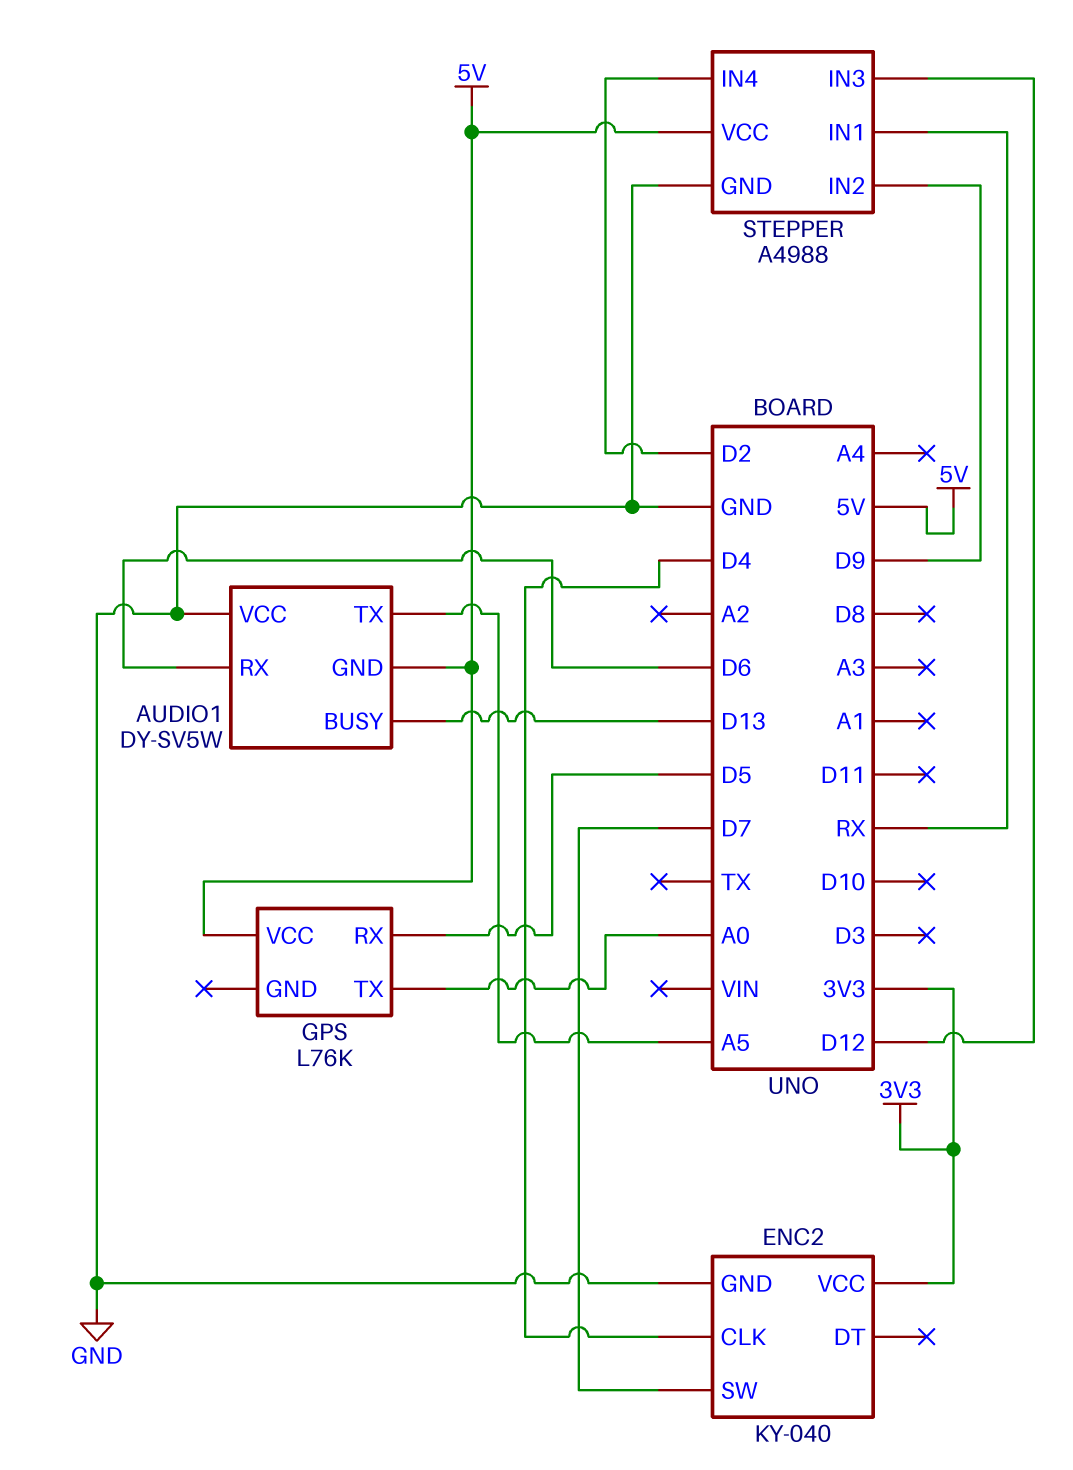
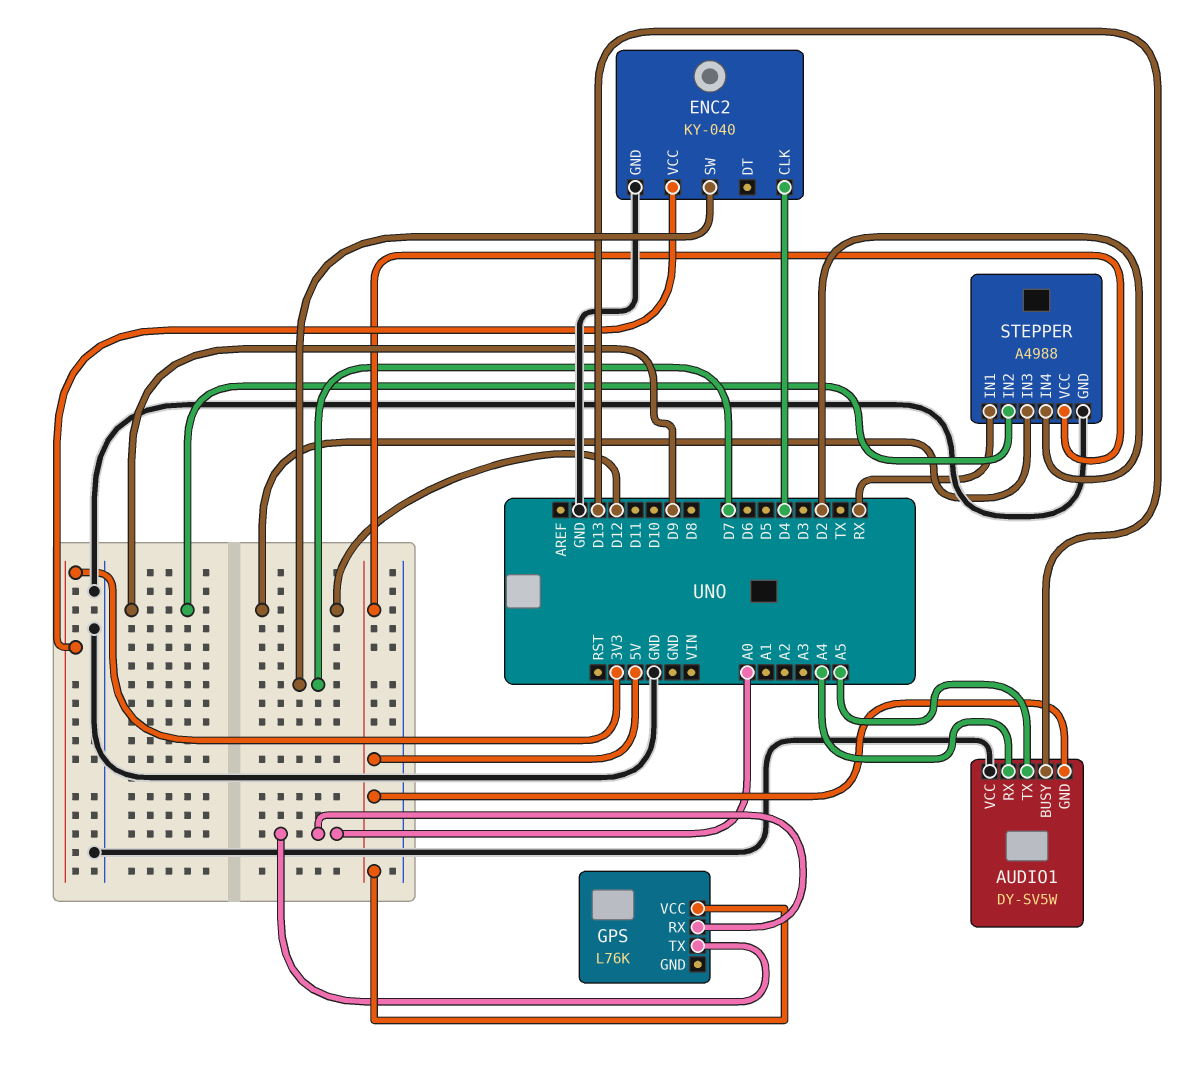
AUDIO1 pin RX: D6 -> A4
GPS pin RX: D5 -> A0

